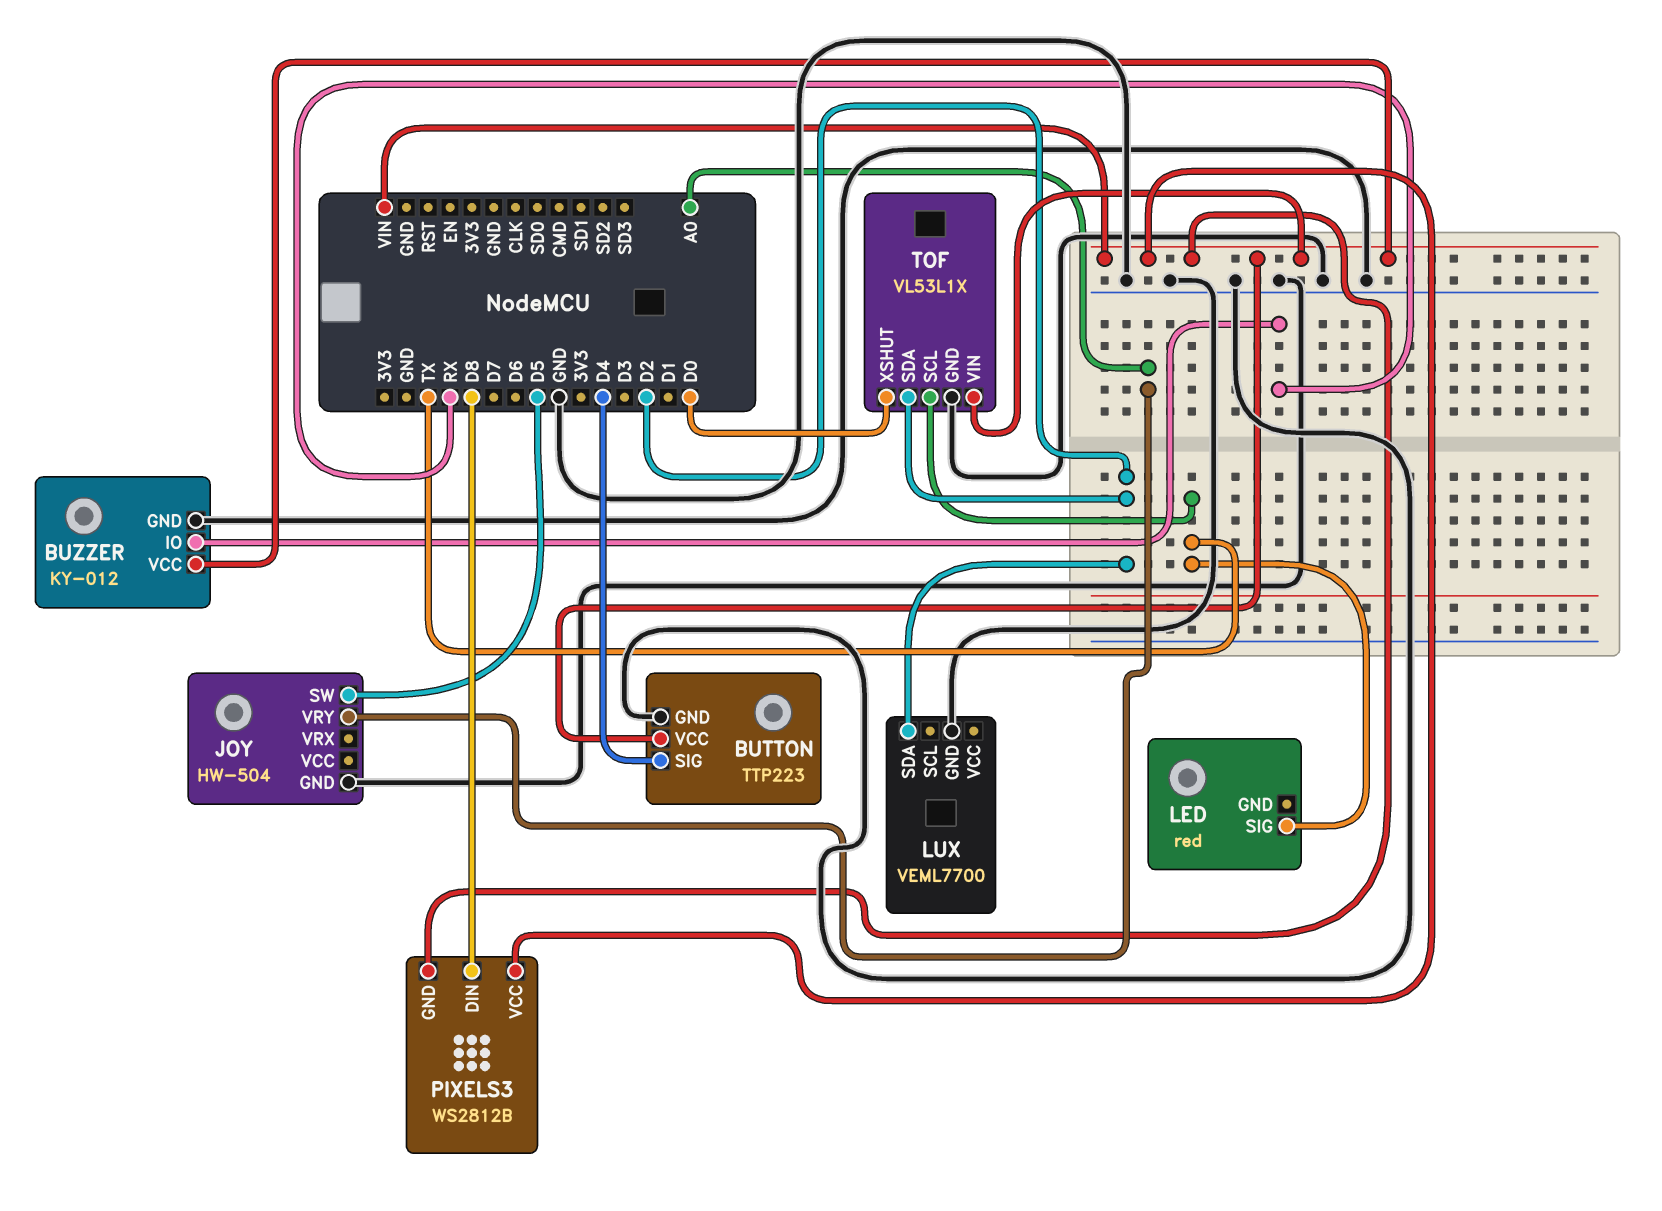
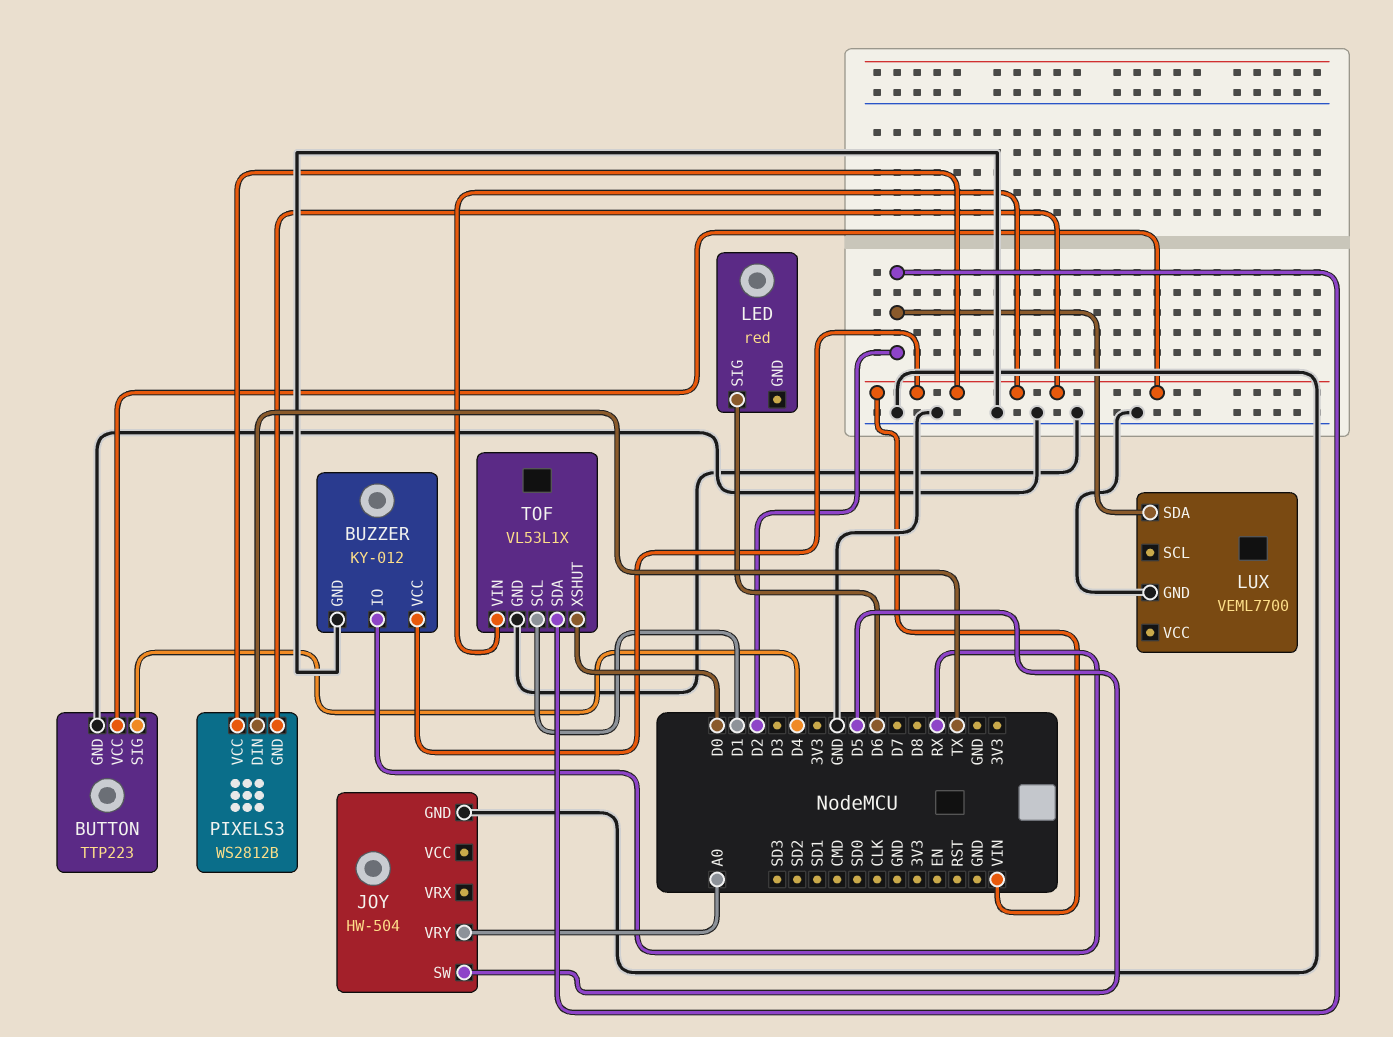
LED pin SIG: TX -> D6
PIXELS3 pin DIN: D8 -> TX
TOF pin SCL: TX -> D1

